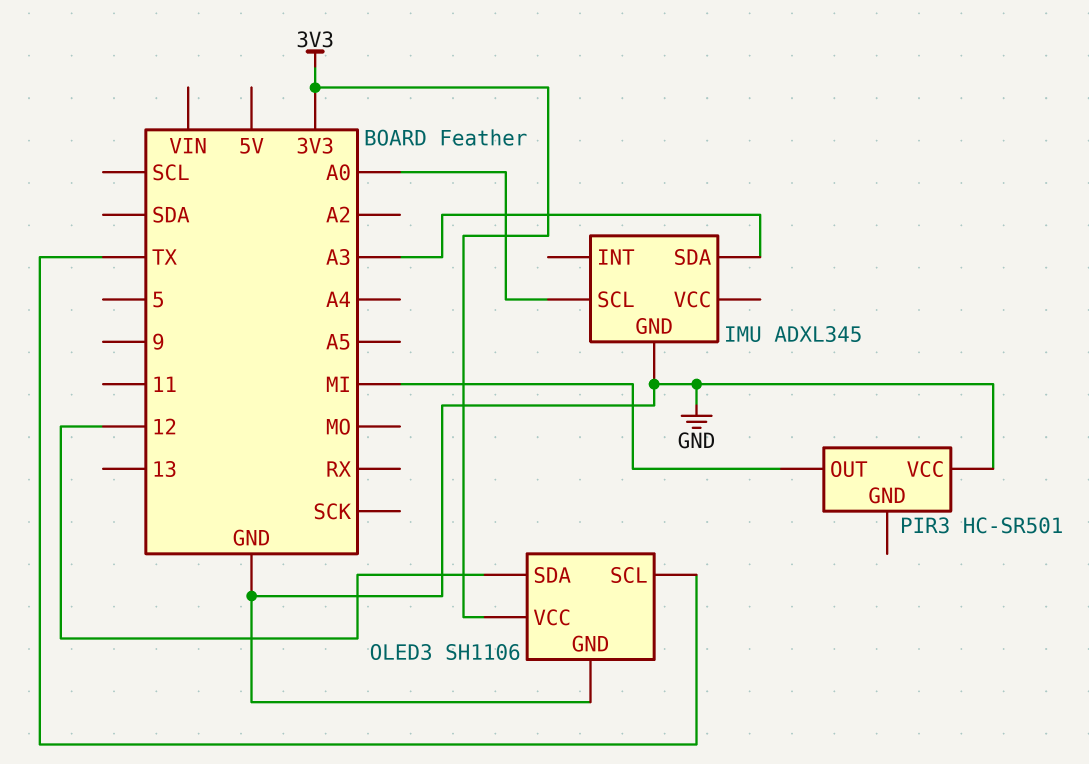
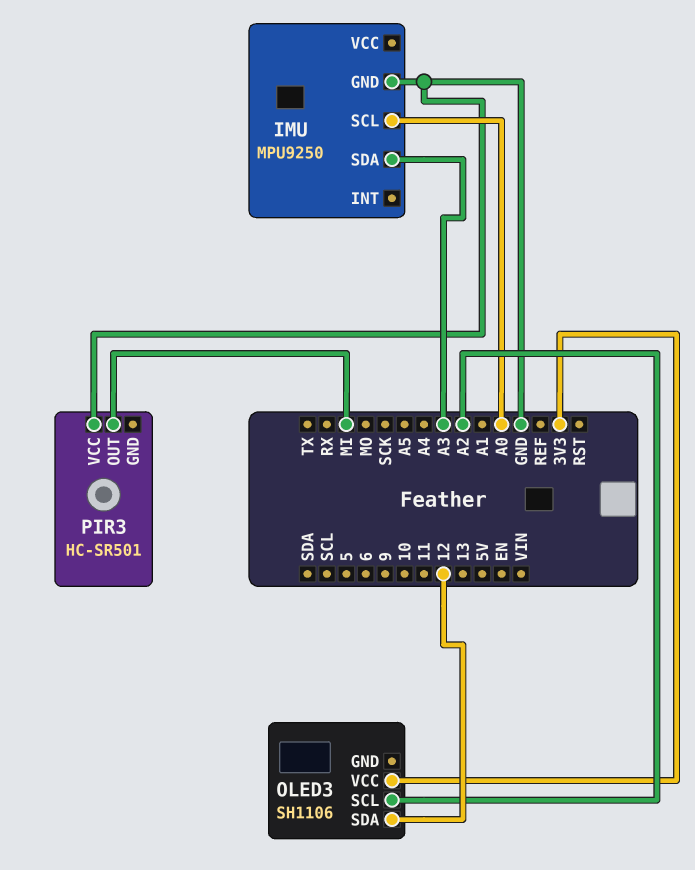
IMU: ADXL345 -> MPU9250
OLED3 pin GND: GND -> none
OLED3 pin SCL: TX -> A2

